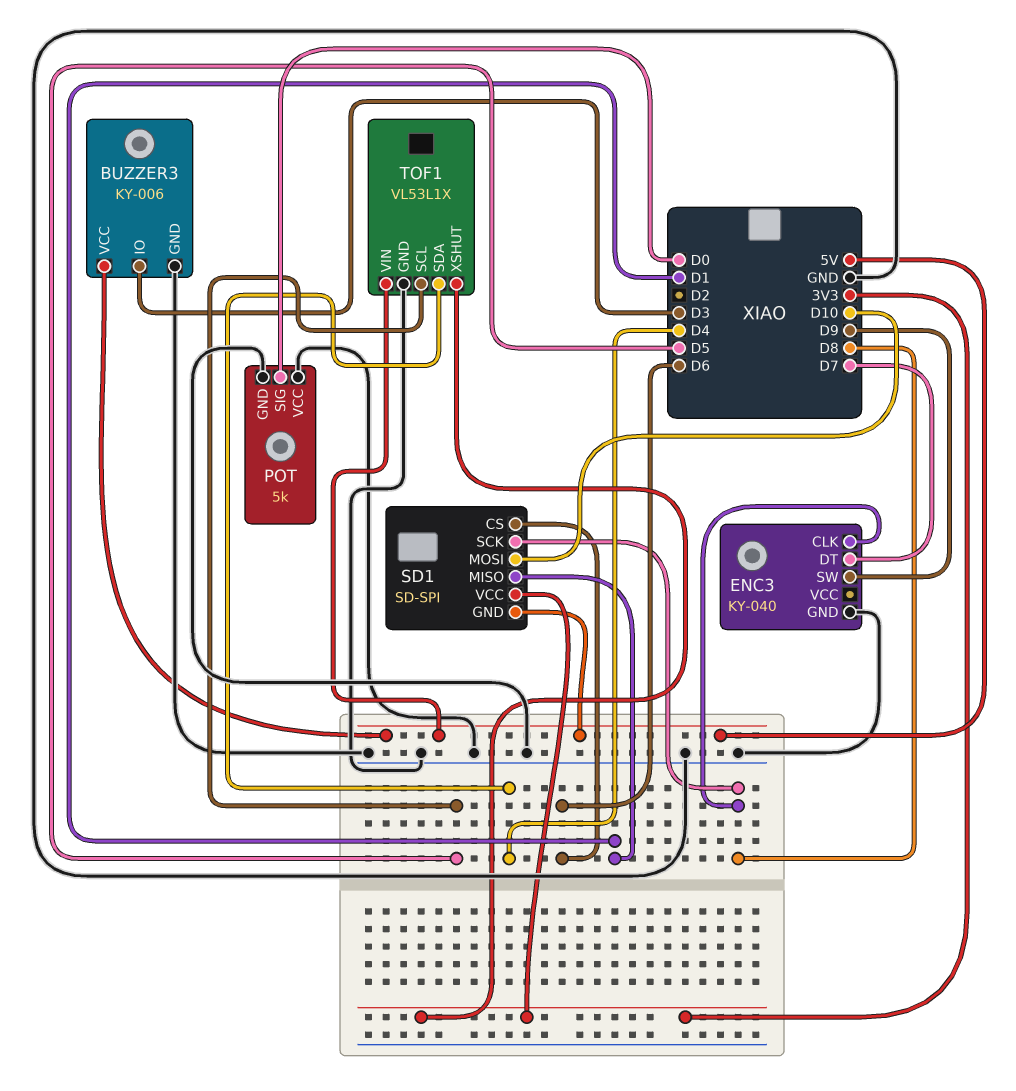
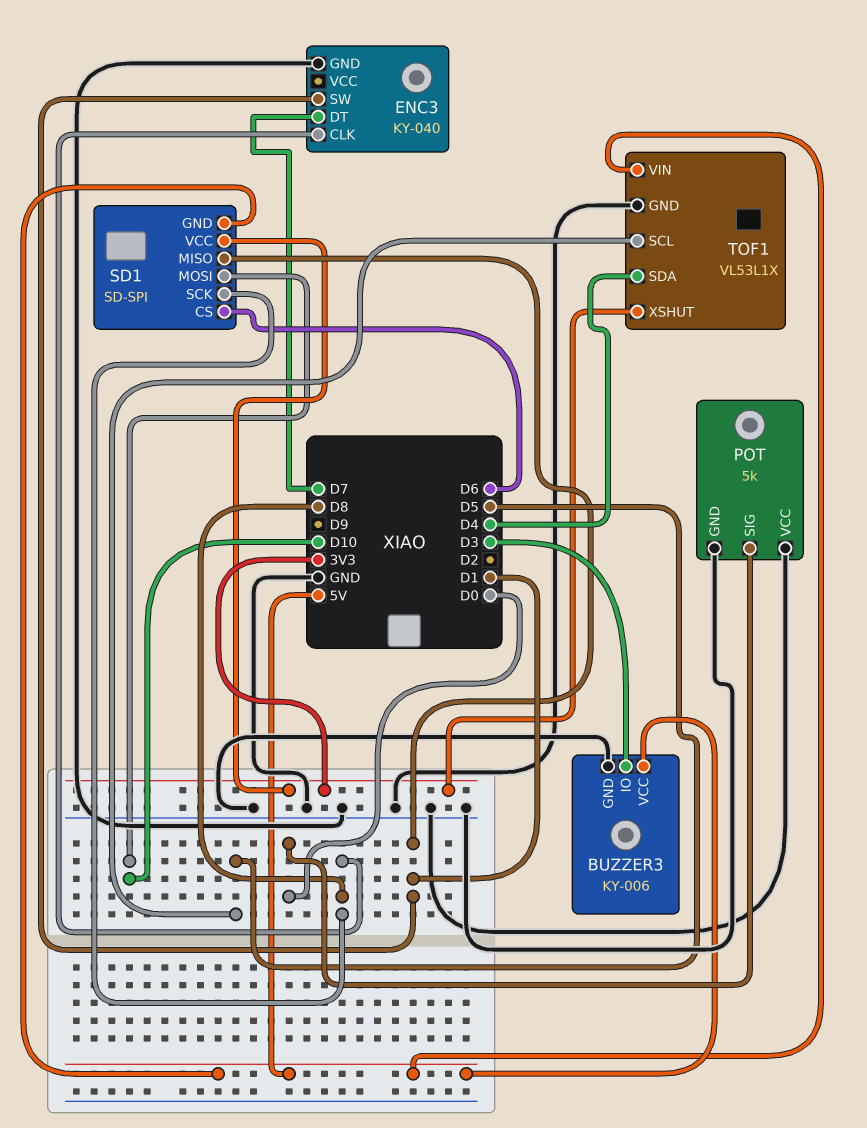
ENC3 pin SW: D9 -> D1

